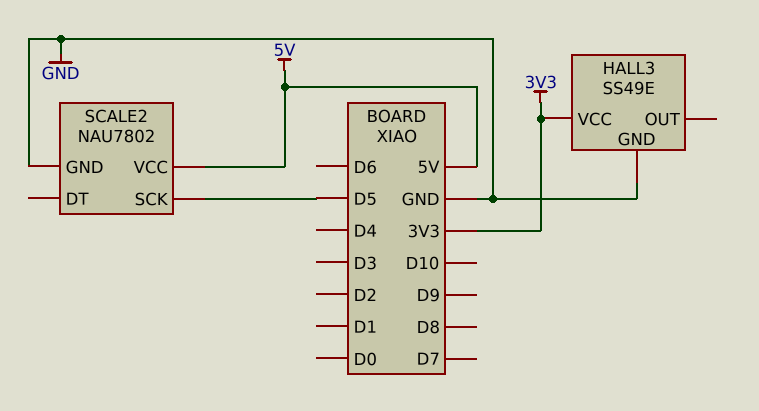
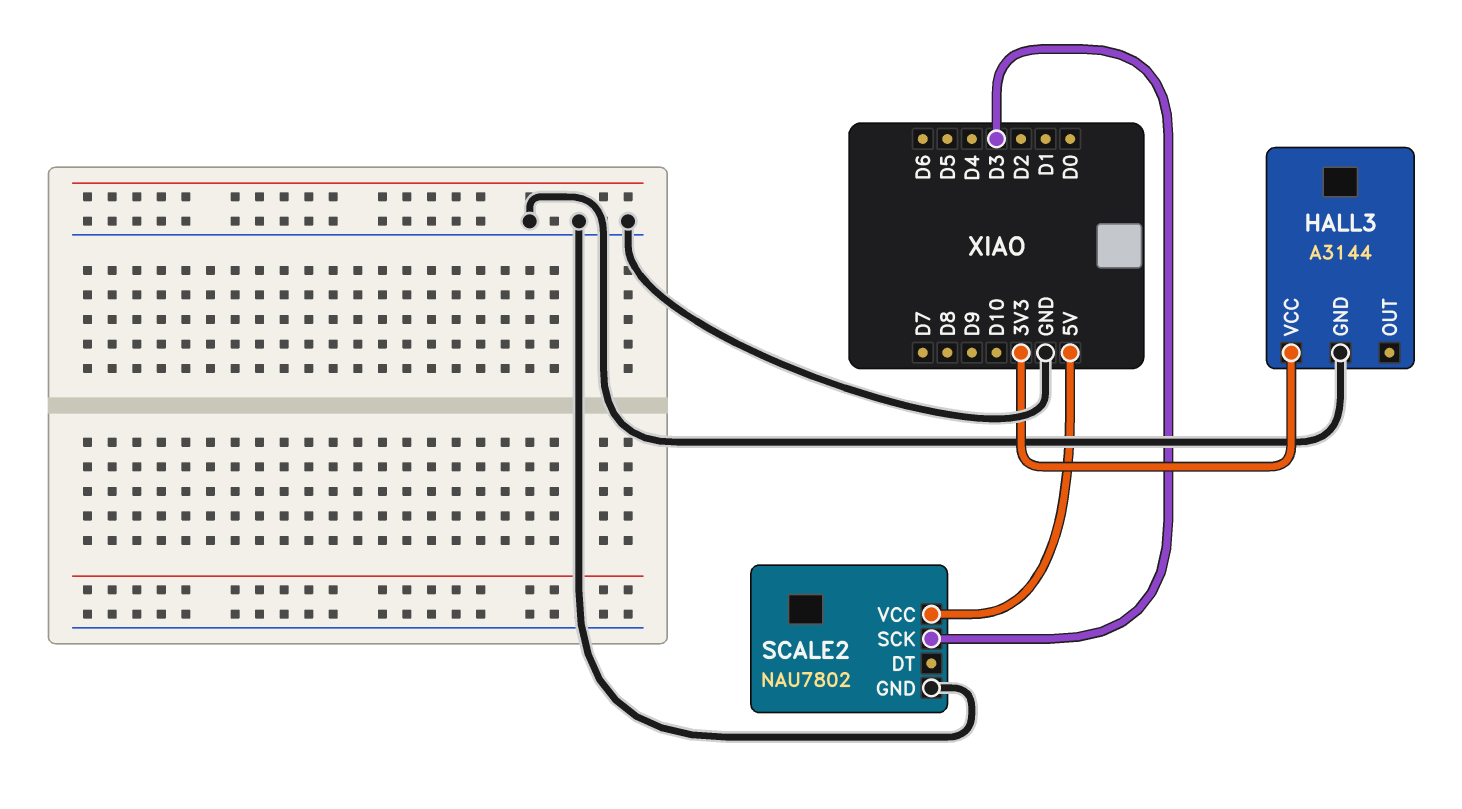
HALL3: SS49E -> A3144
SCALE2 pin SCK: D5 -> D3

